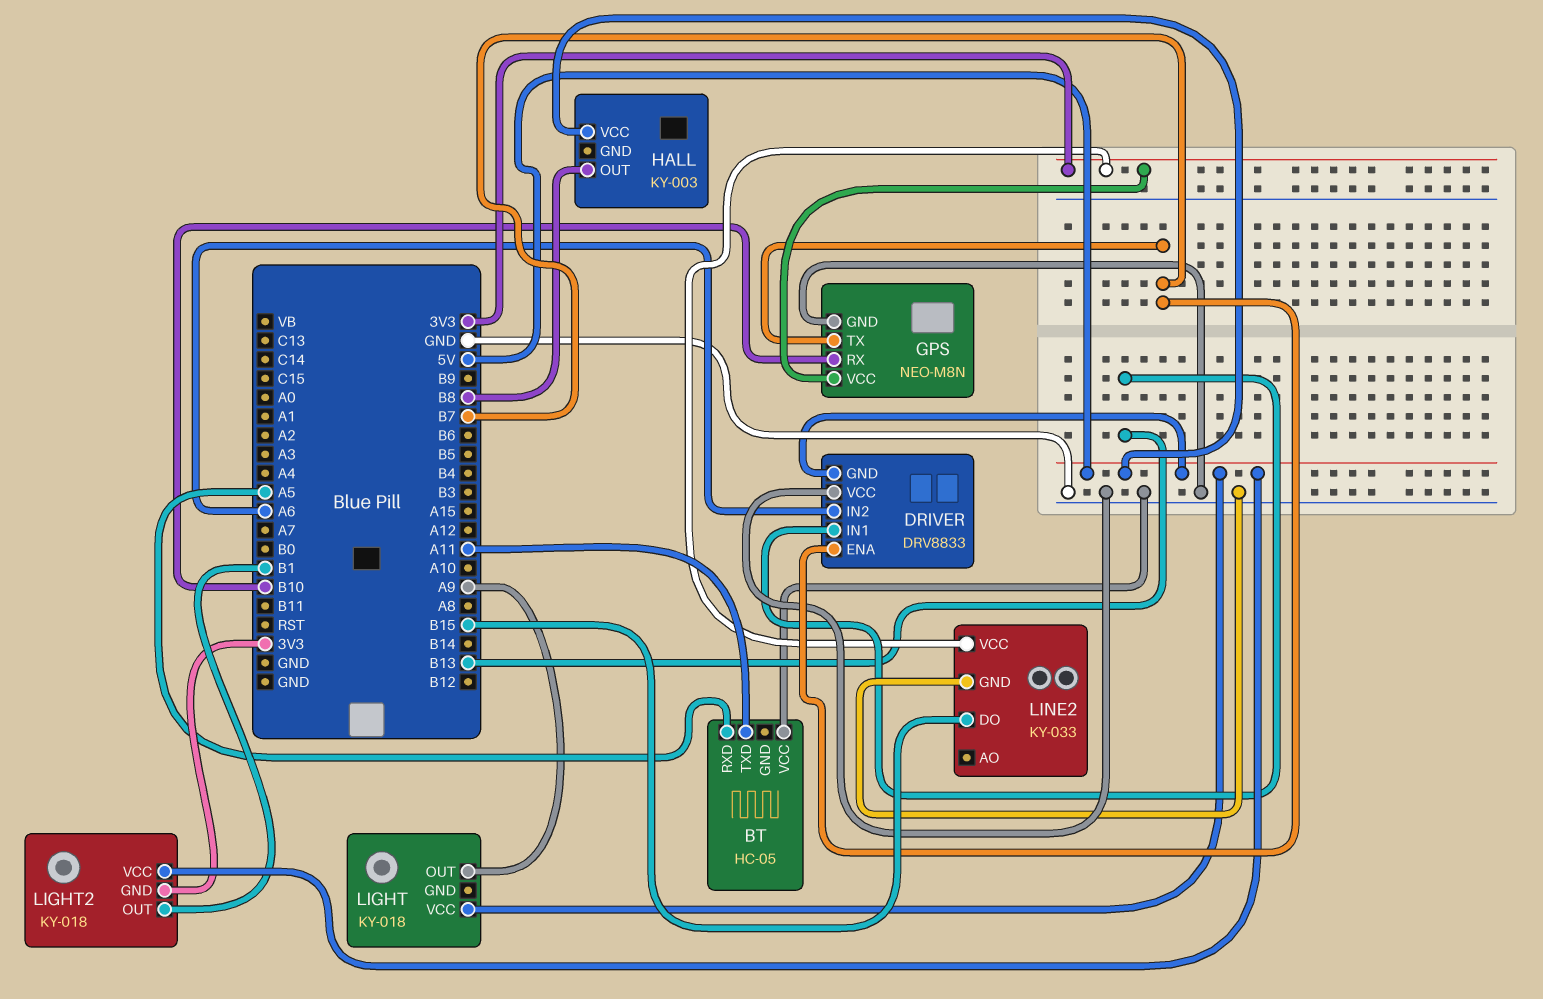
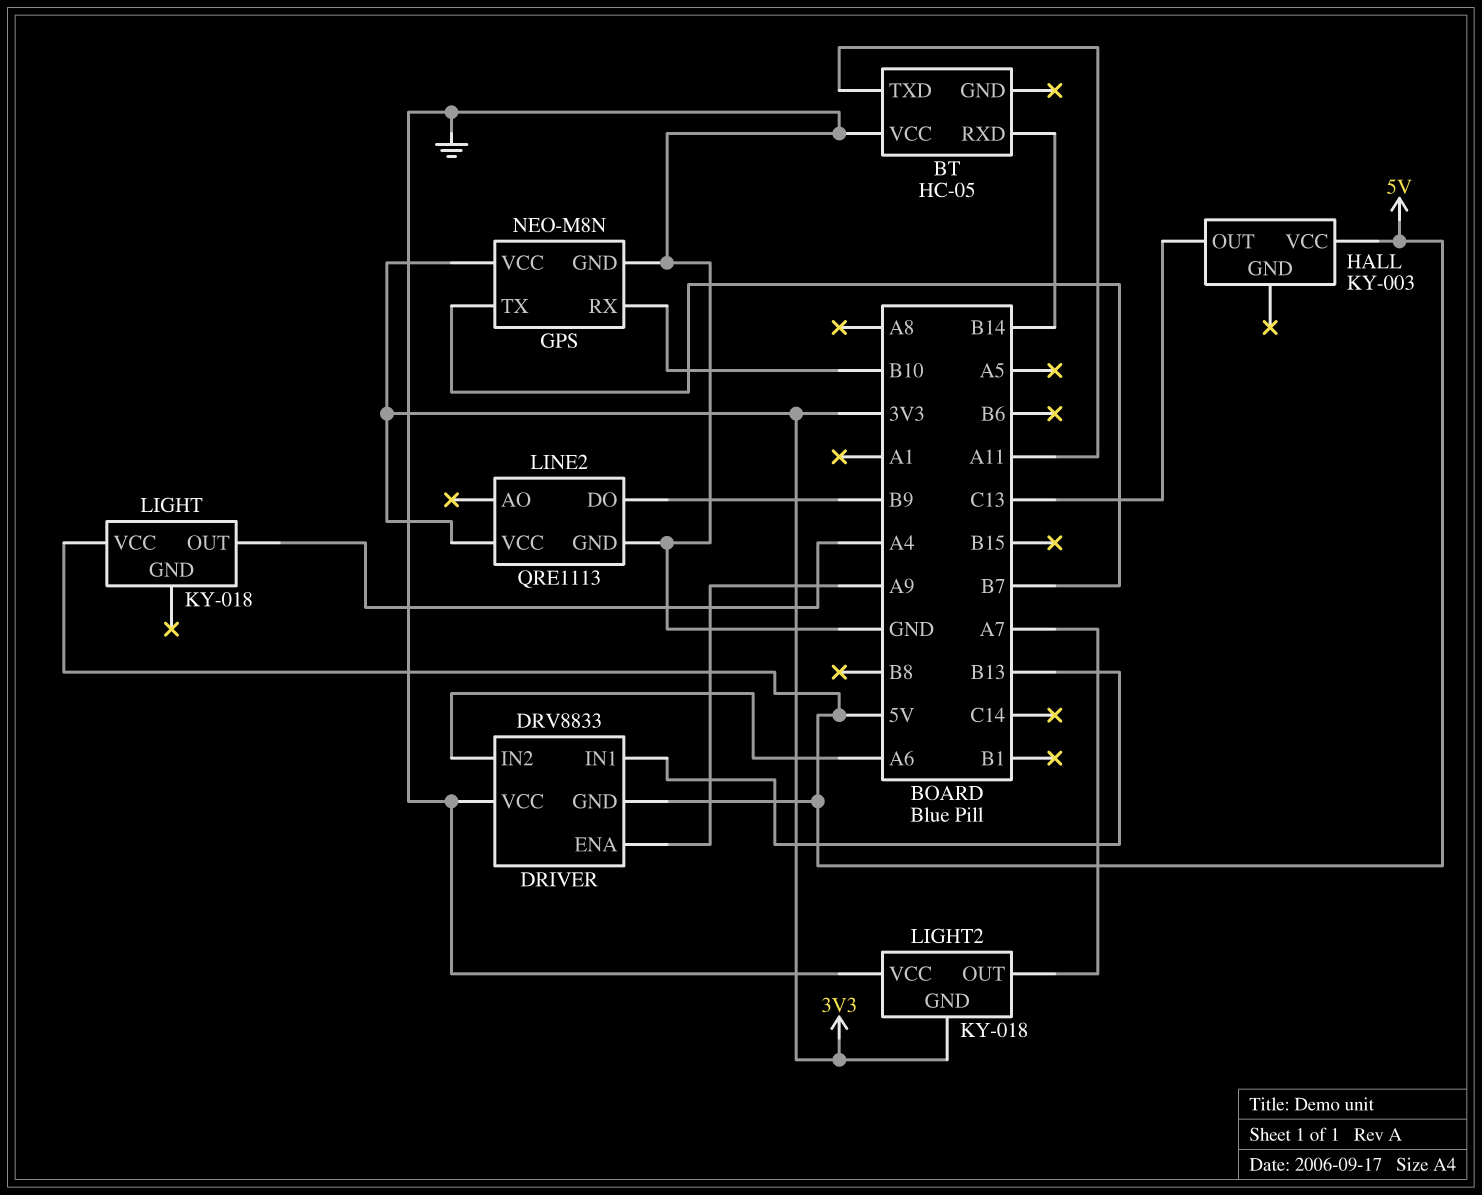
BT pin RXD: A5 -> B14
DRIVER pin ENA: B7 -> A9
HALL pin OUT: B8 -> C13
LIGHT pin OUT: A9 -> A4
LIGHT2 pin OUT: B1 -> A7
LIGHT2 pin VCC: 5V -> GND
LINE2: KY-033 -> QRE1113
LINE2 pin DO: B15 -> B9

